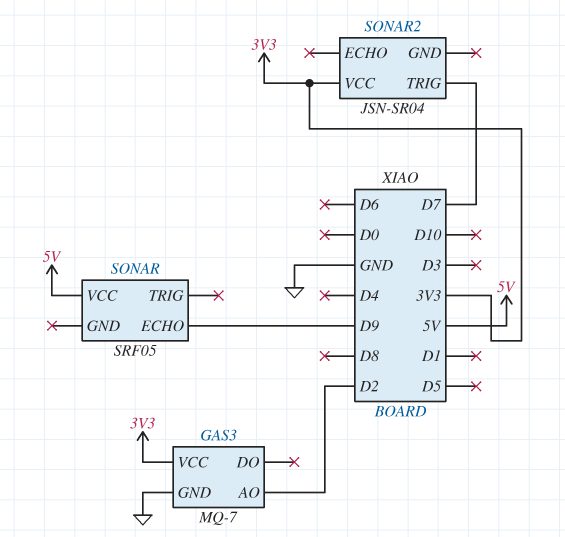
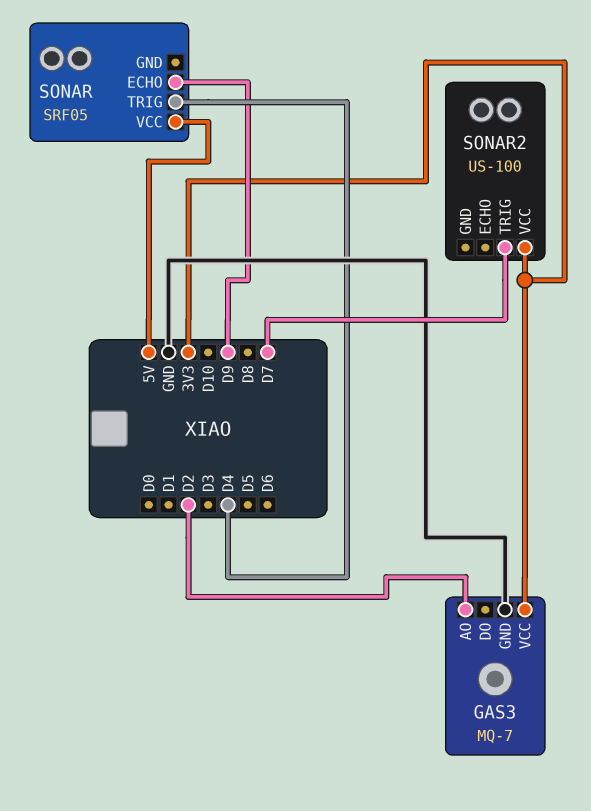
SONAR pin TRIG: none -> D4
SONAR2: JSN-SR04 -> US-100

